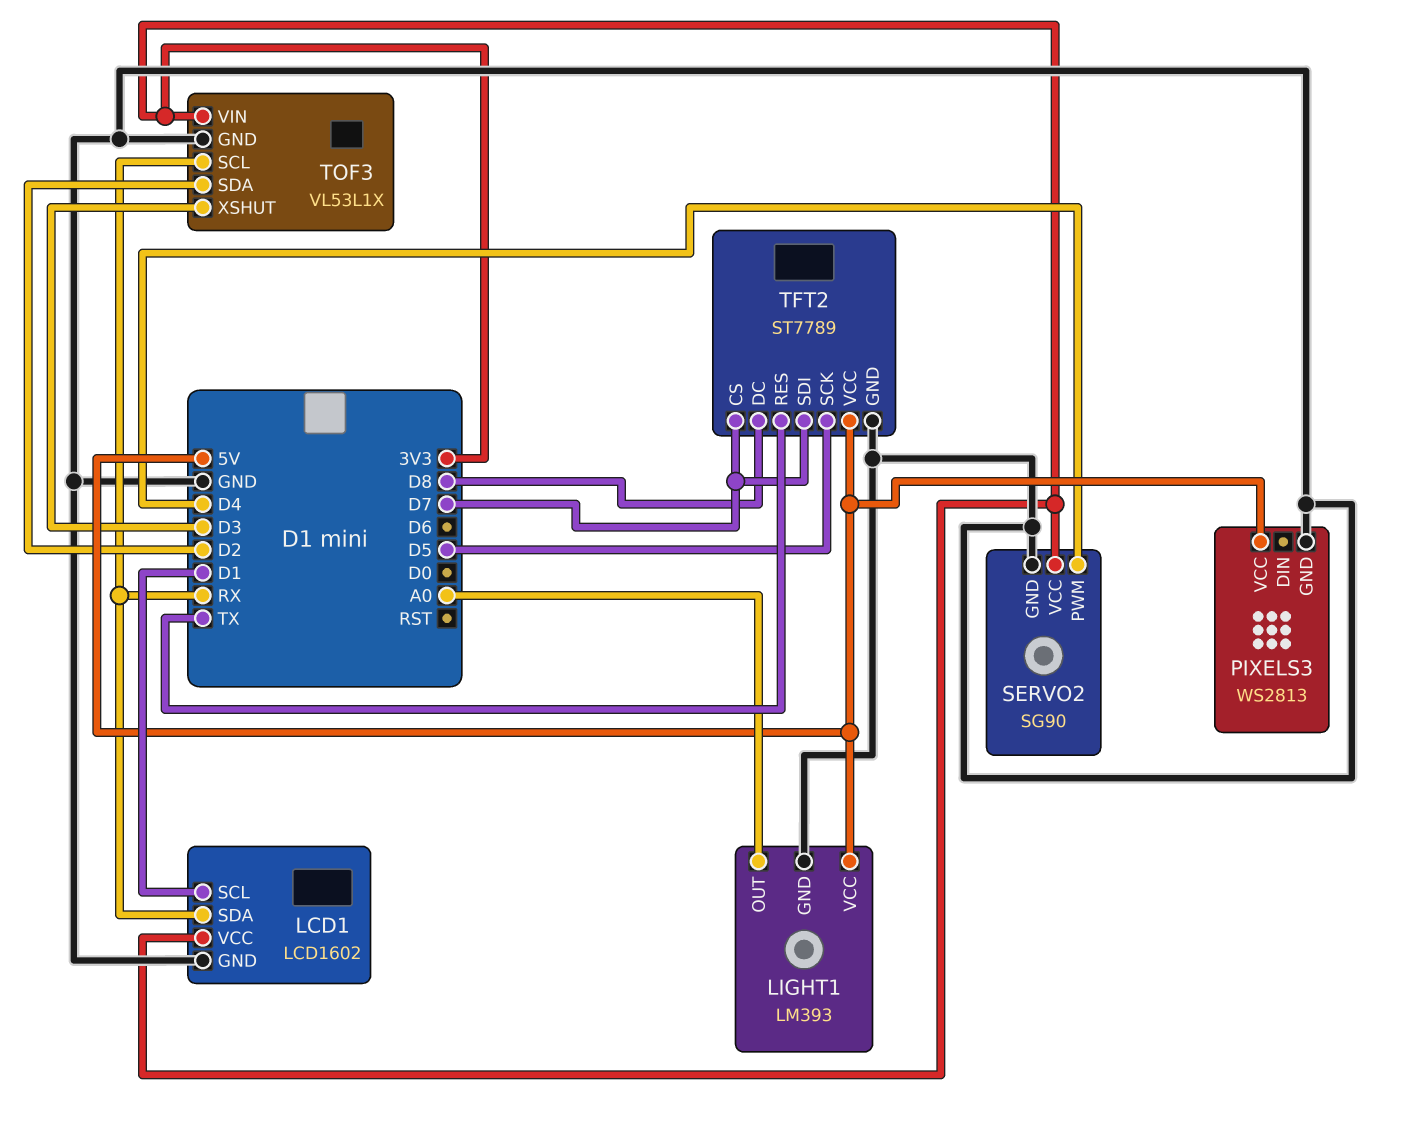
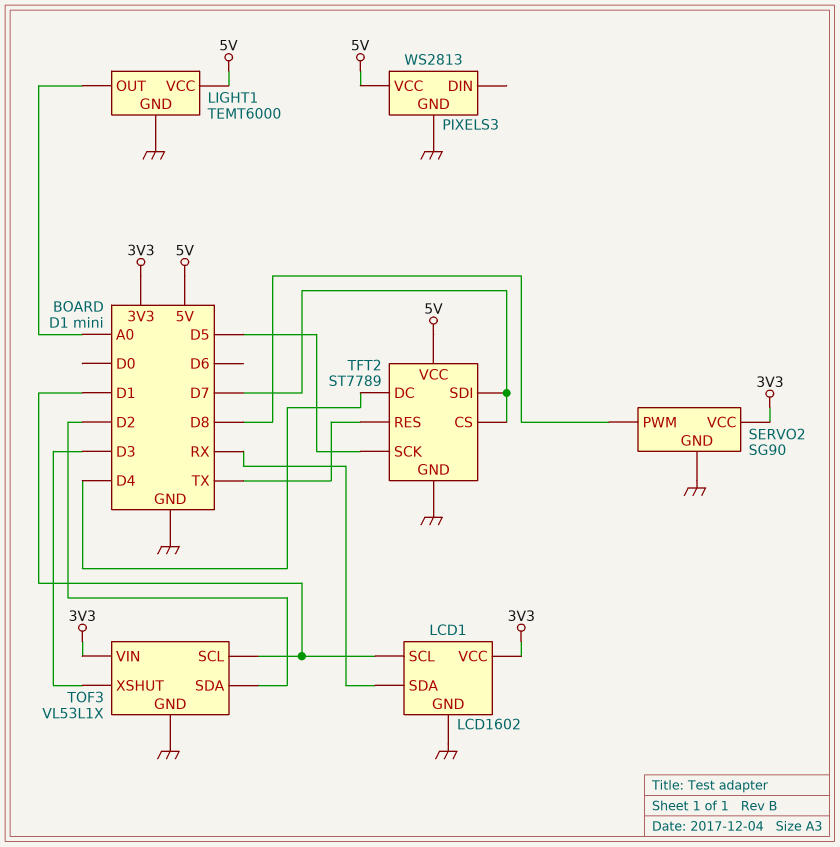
LIGHT1: LM393 -> TEMT6000
SERVO2 pin PWM: D4 -> D8
TFT2 pin DC: D8 -> D4
TOF3 pin SCL: RX -> D1

